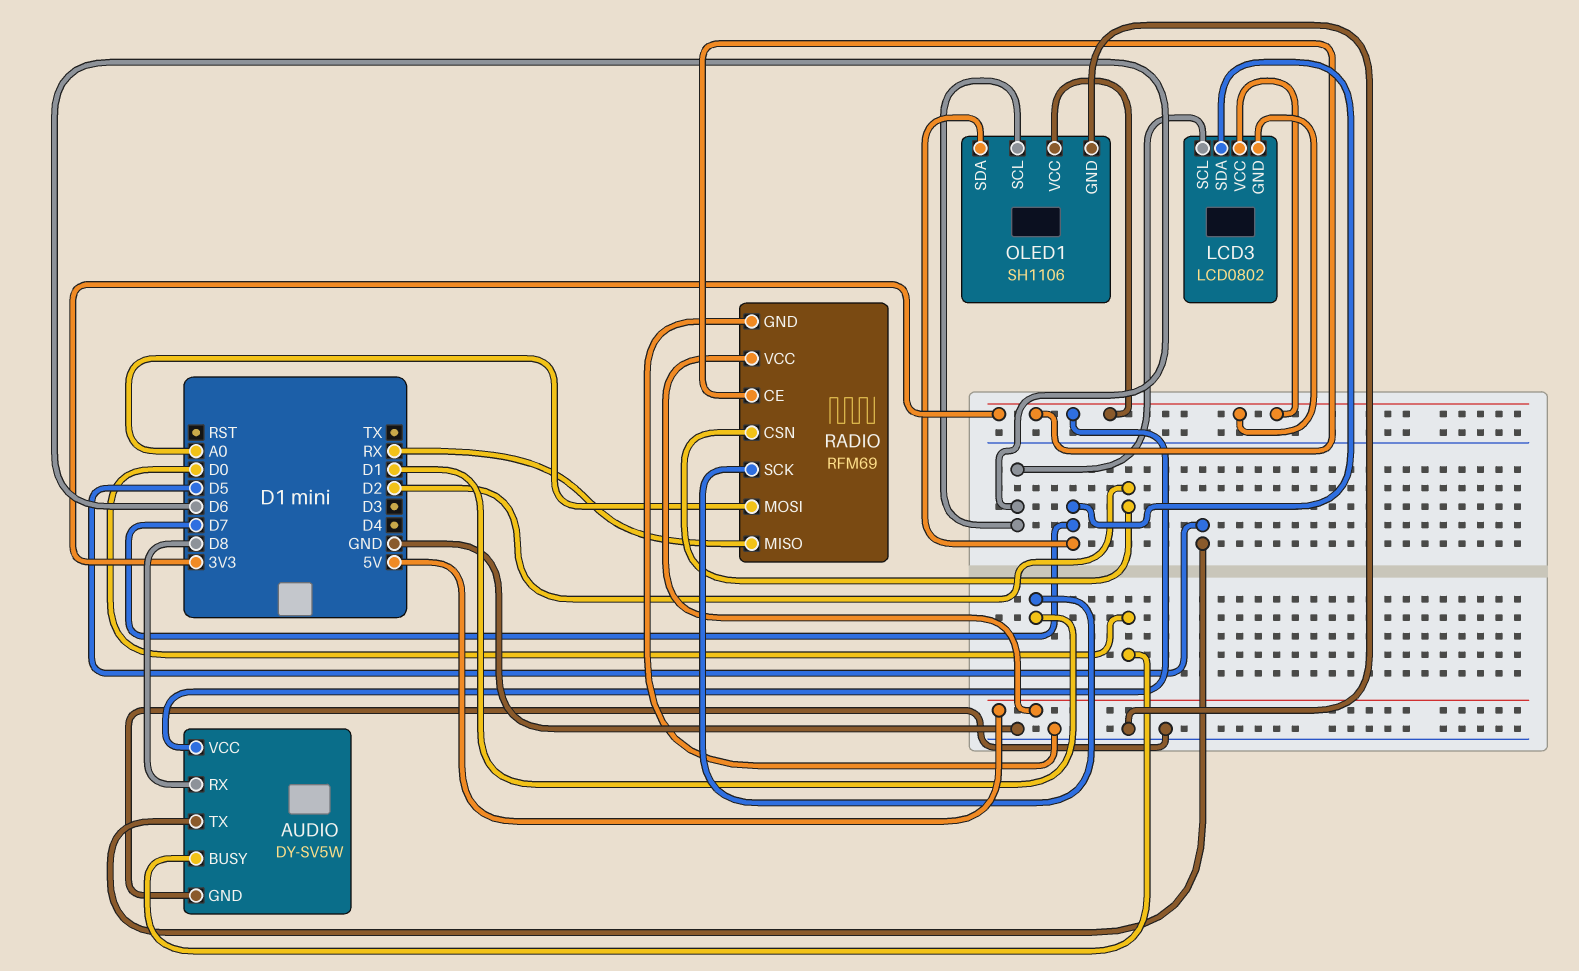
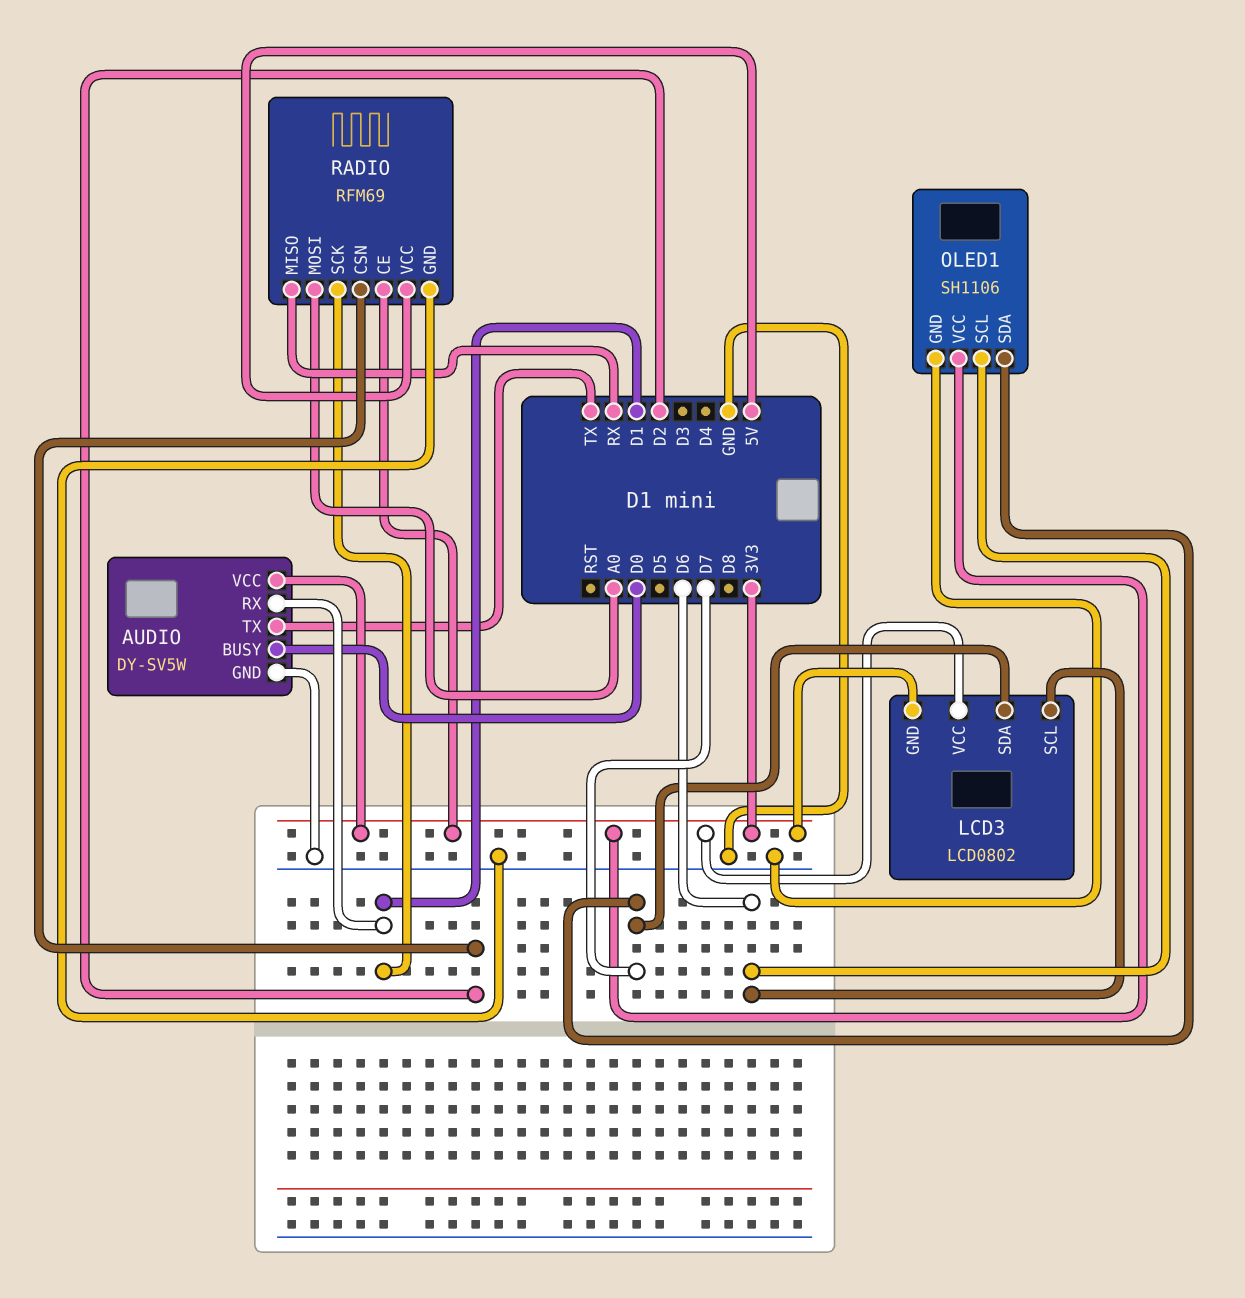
AUDIO pin RX: D8 -> D1
AUDIO pin TX: D5 -> TX

